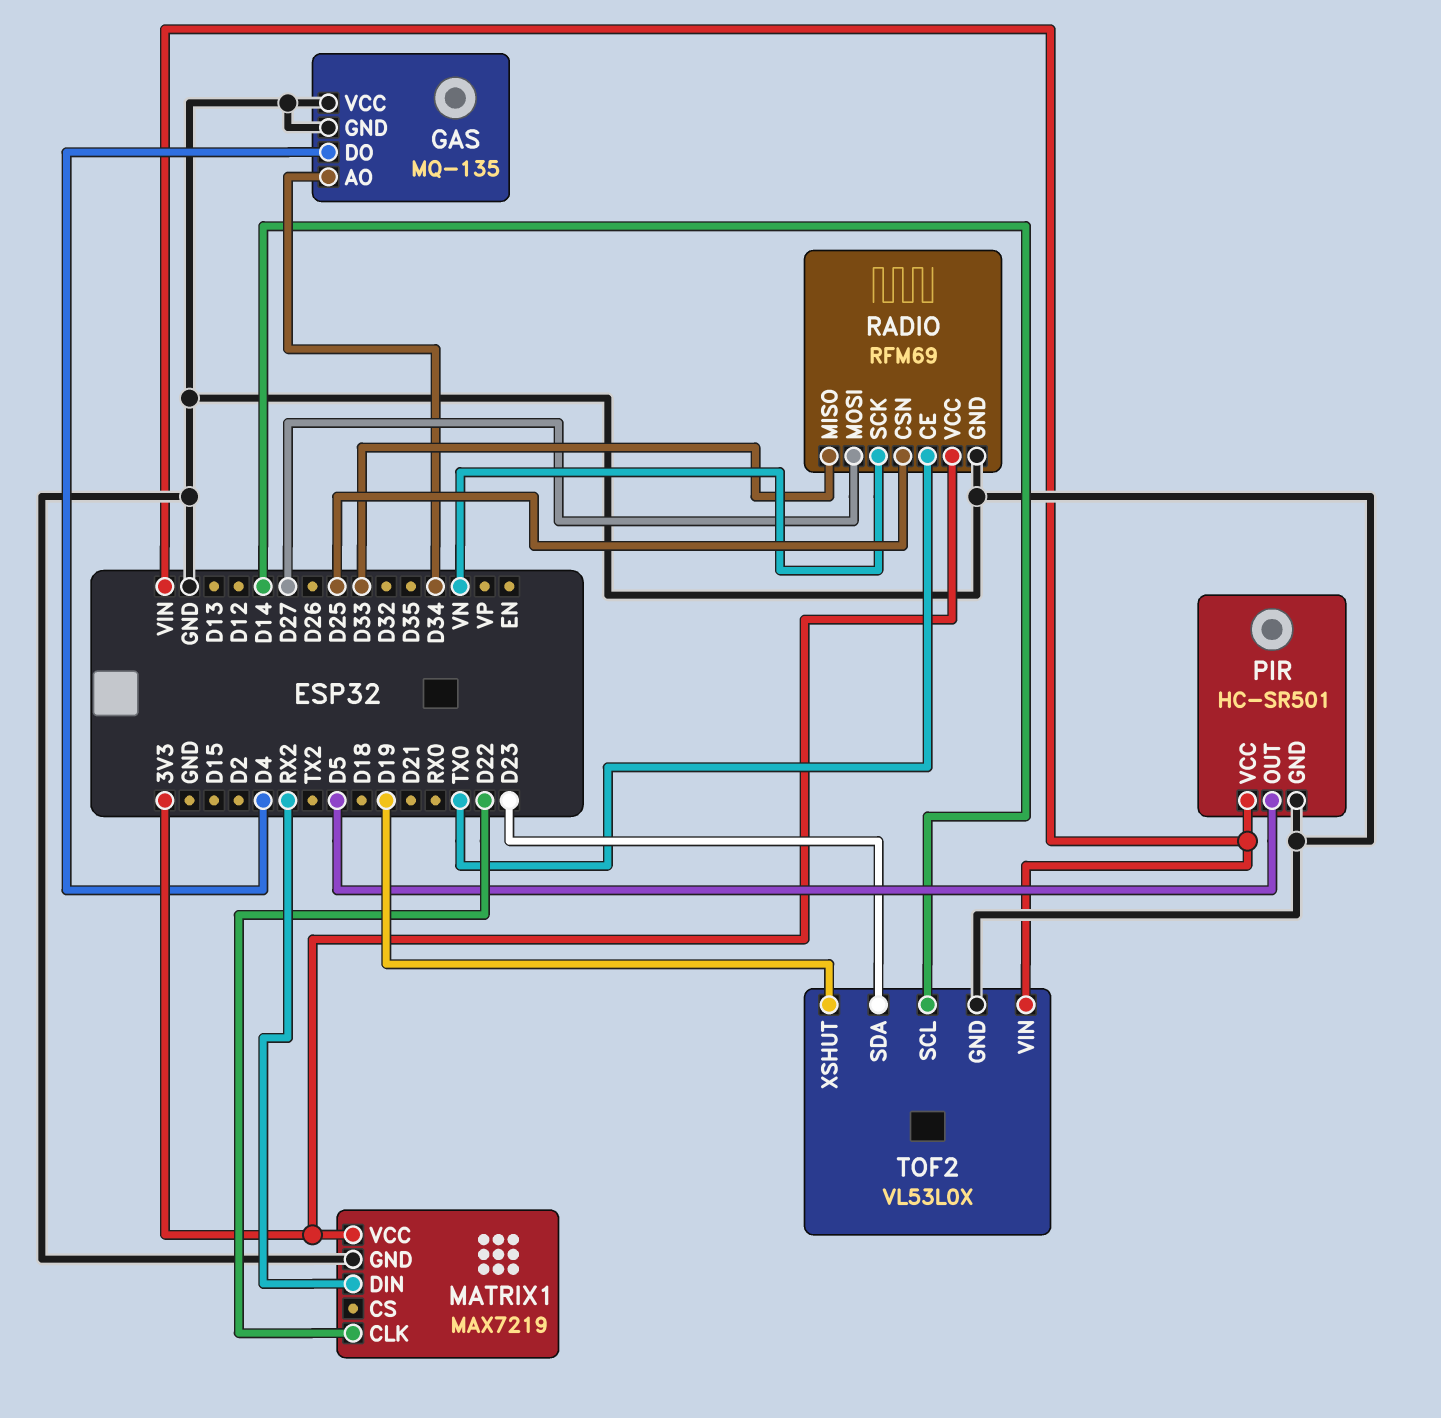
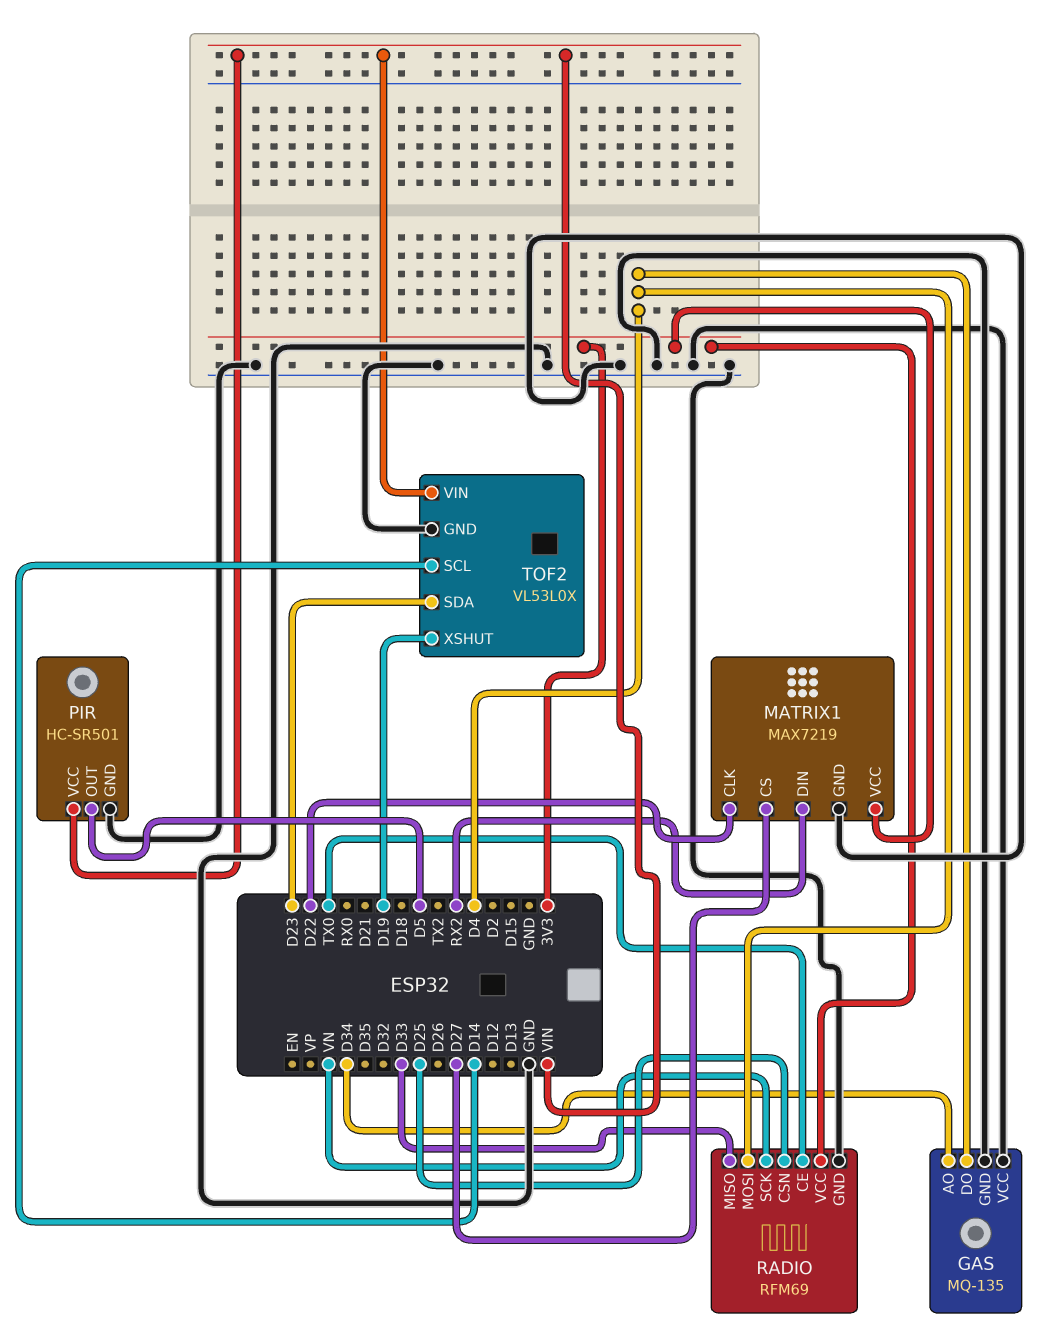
MATRIX1 pin CS: none -> D27
RADIO pin MOSI: D27 -> D4

